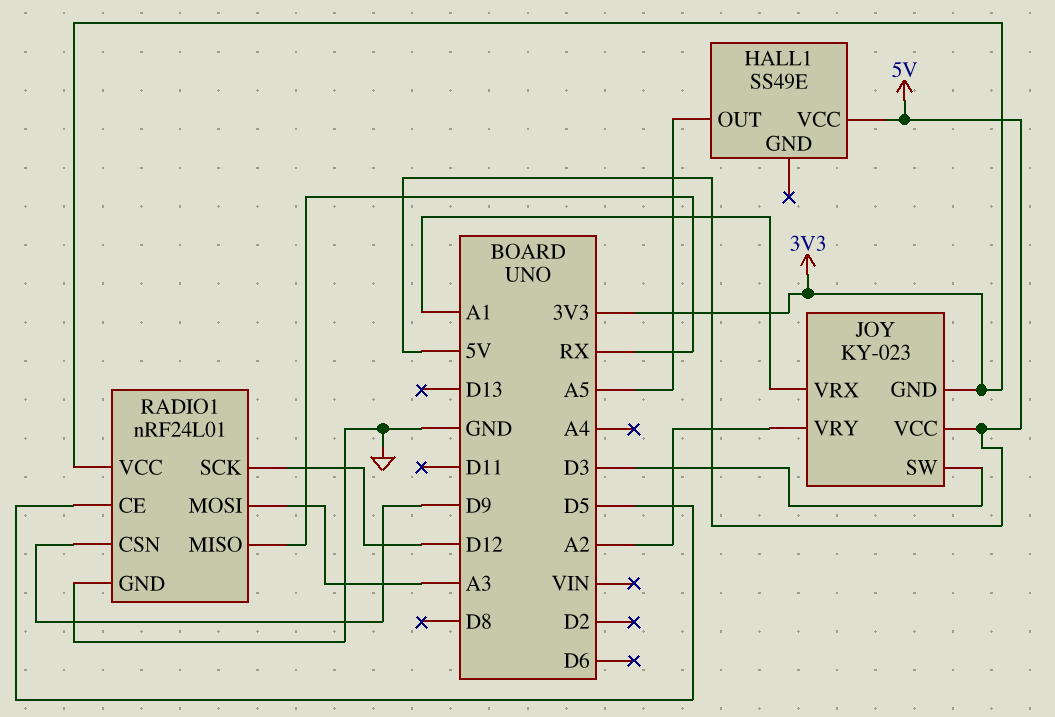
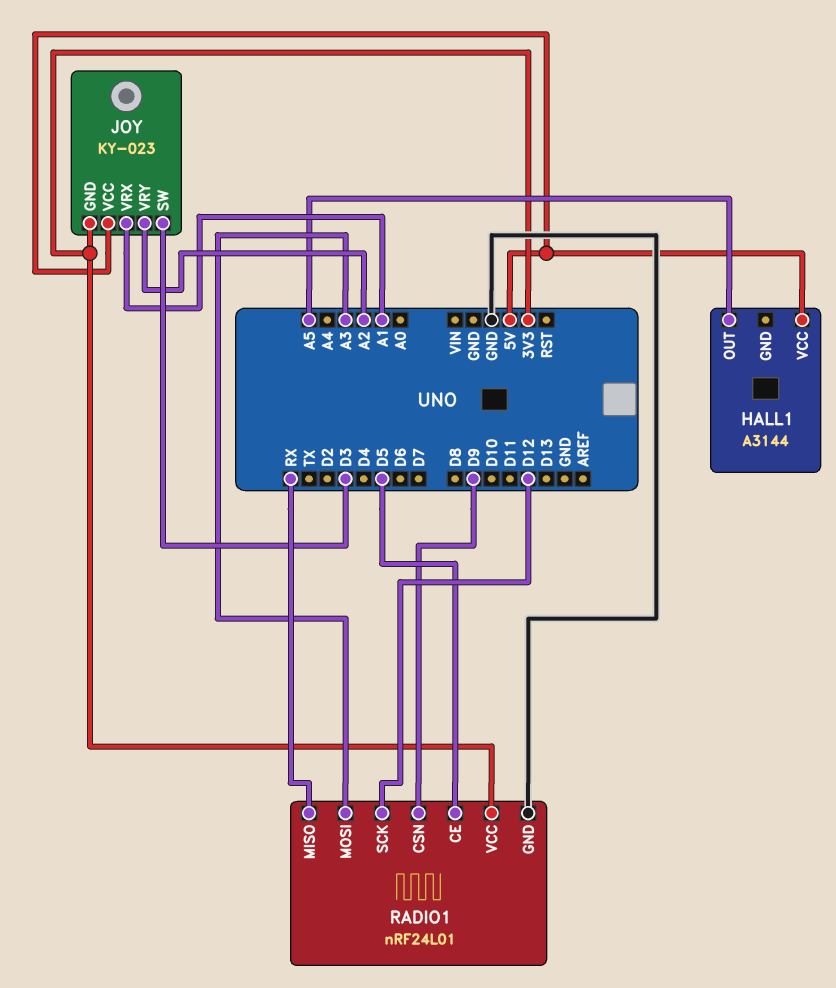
HALL1: SS49E -> A3144

